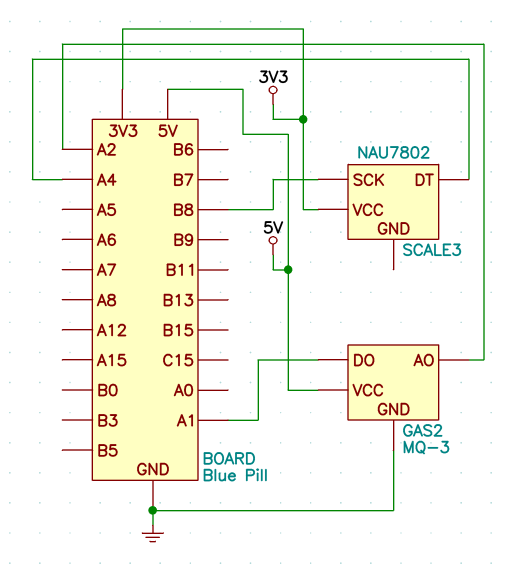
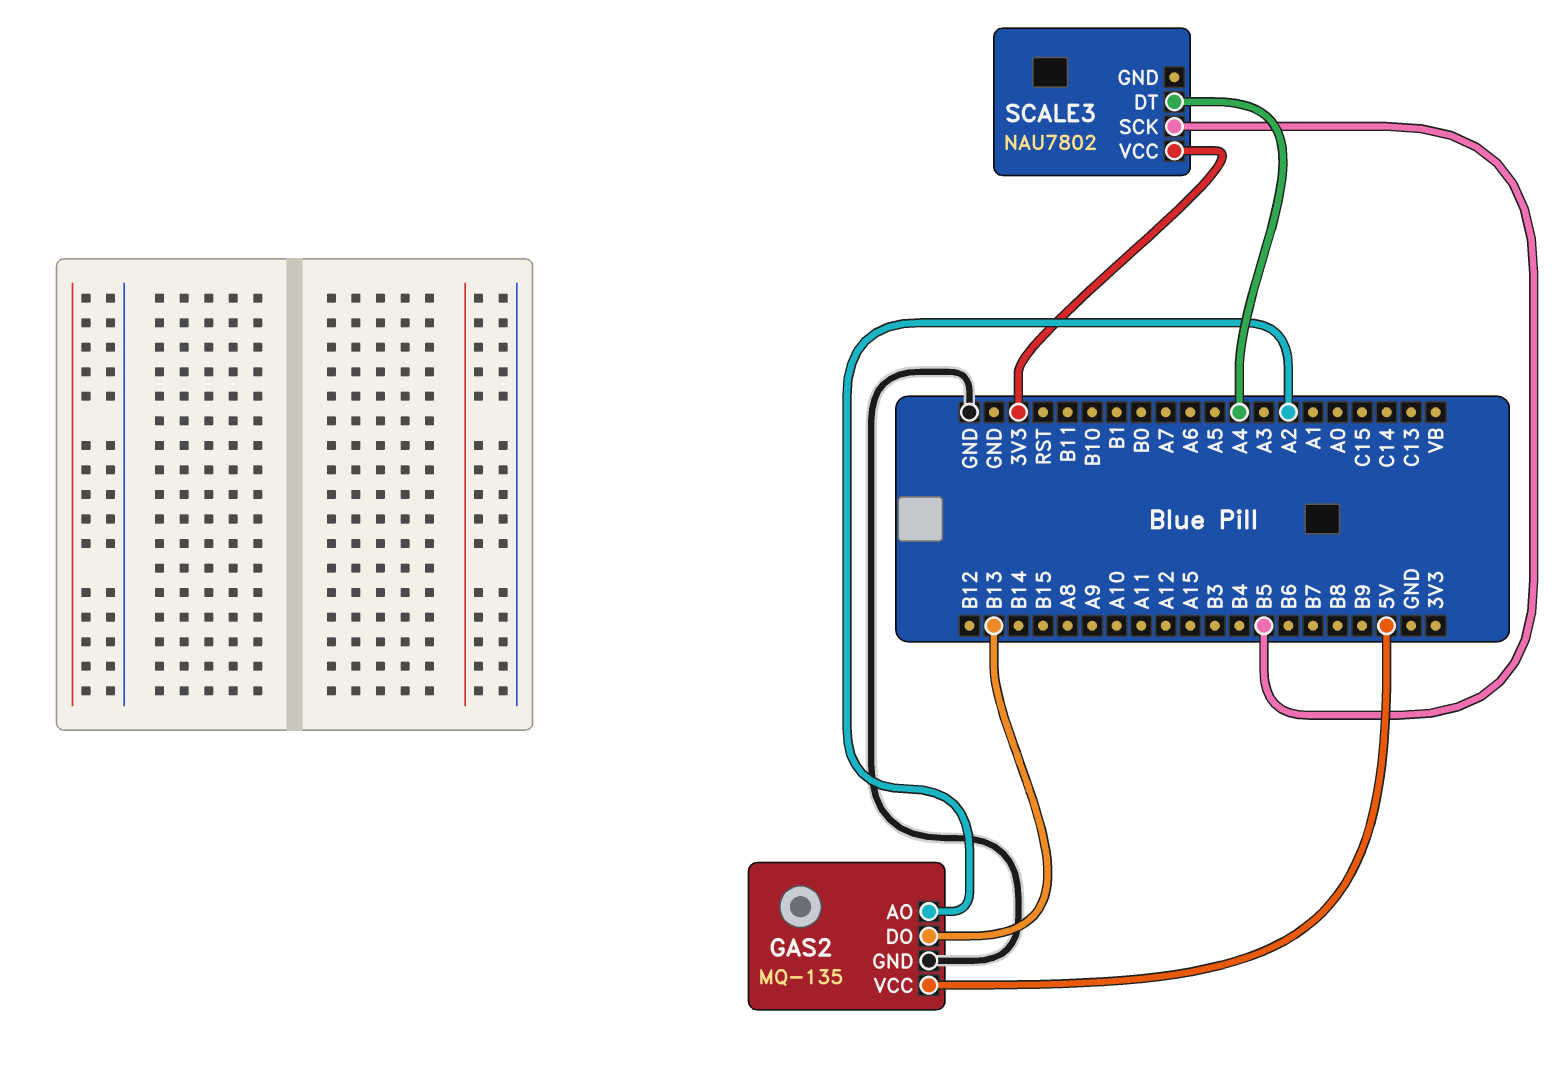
GAS2: MQ-3 -> MQ-135
GAS2 pin DO: A1 -> B13
SCALE3 pin SCK: B8 -> B5

